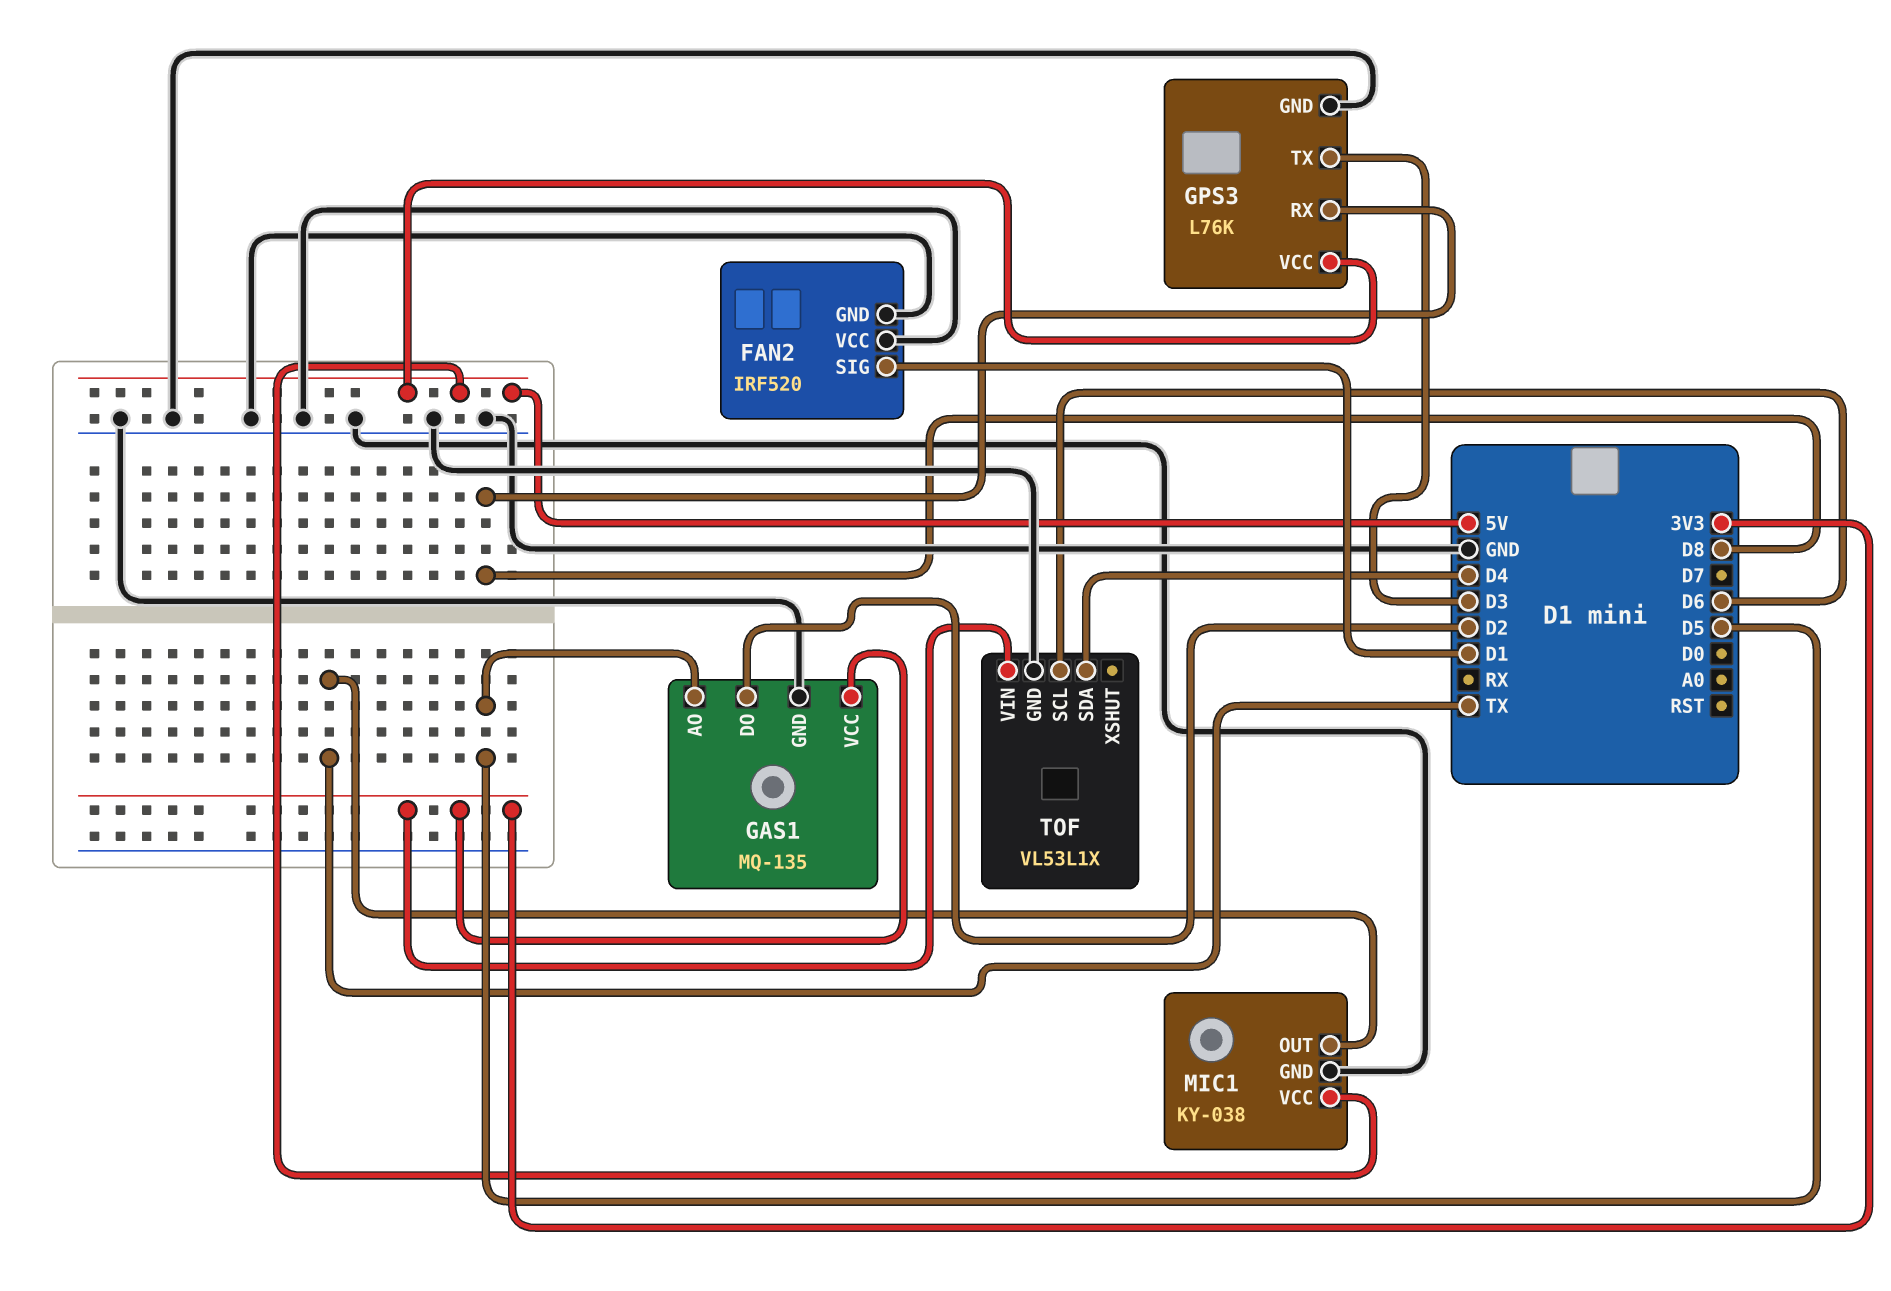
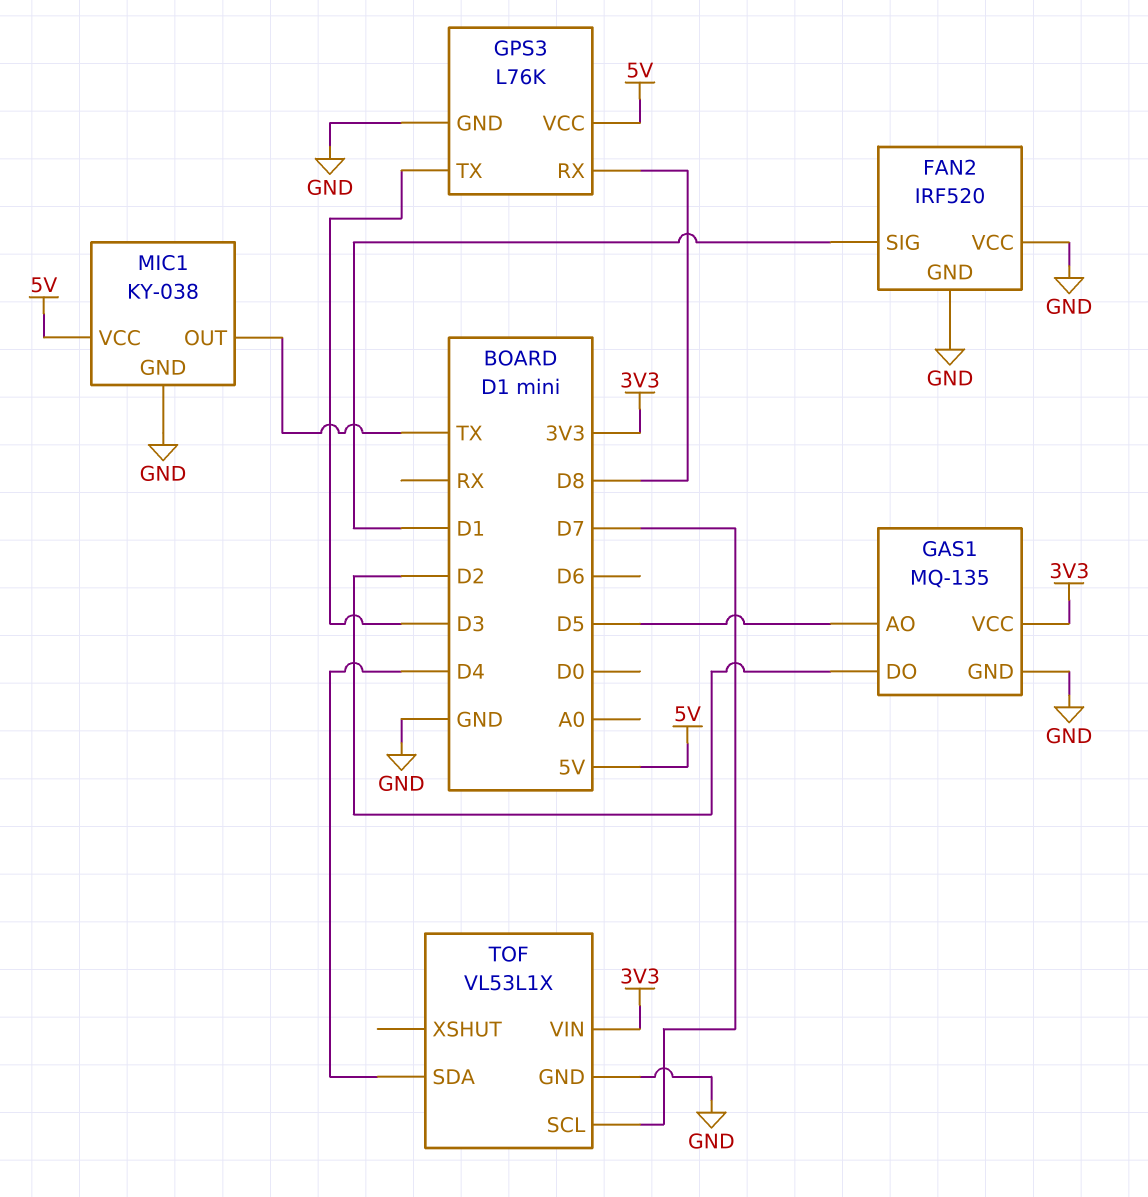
TOF pin SCL: D6 -> D7

